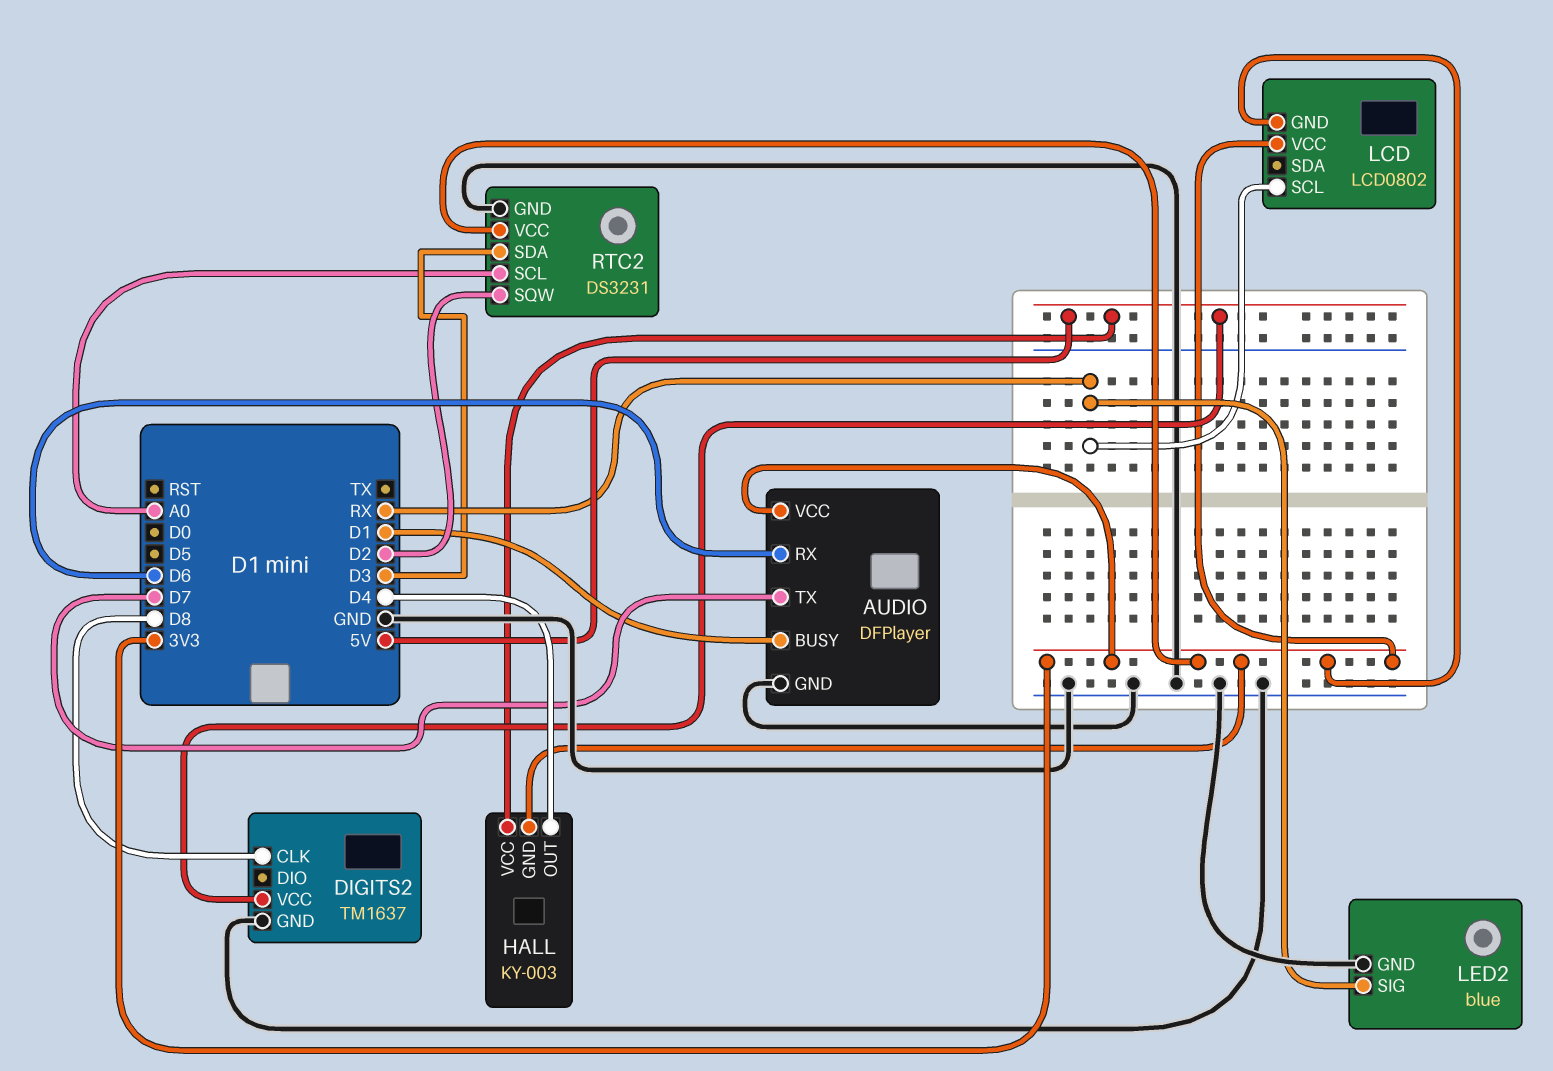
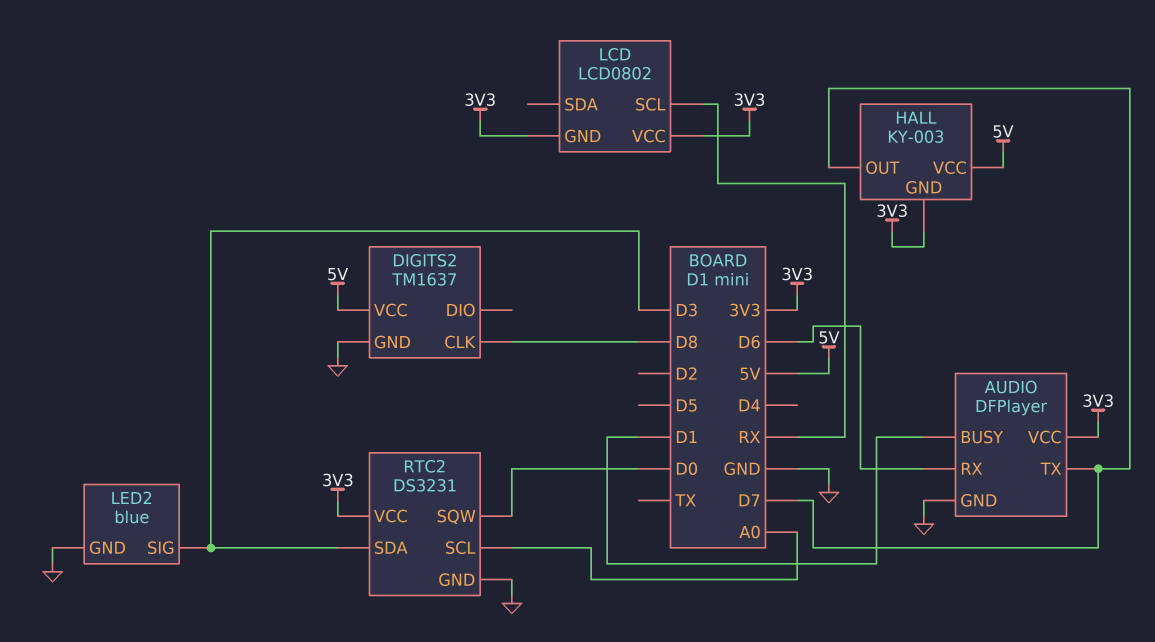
HALL pin OUT: D4 -> D7
LED2 pin SIG: RX -> D3
RTC2 pin SQW: D2 -> D0

